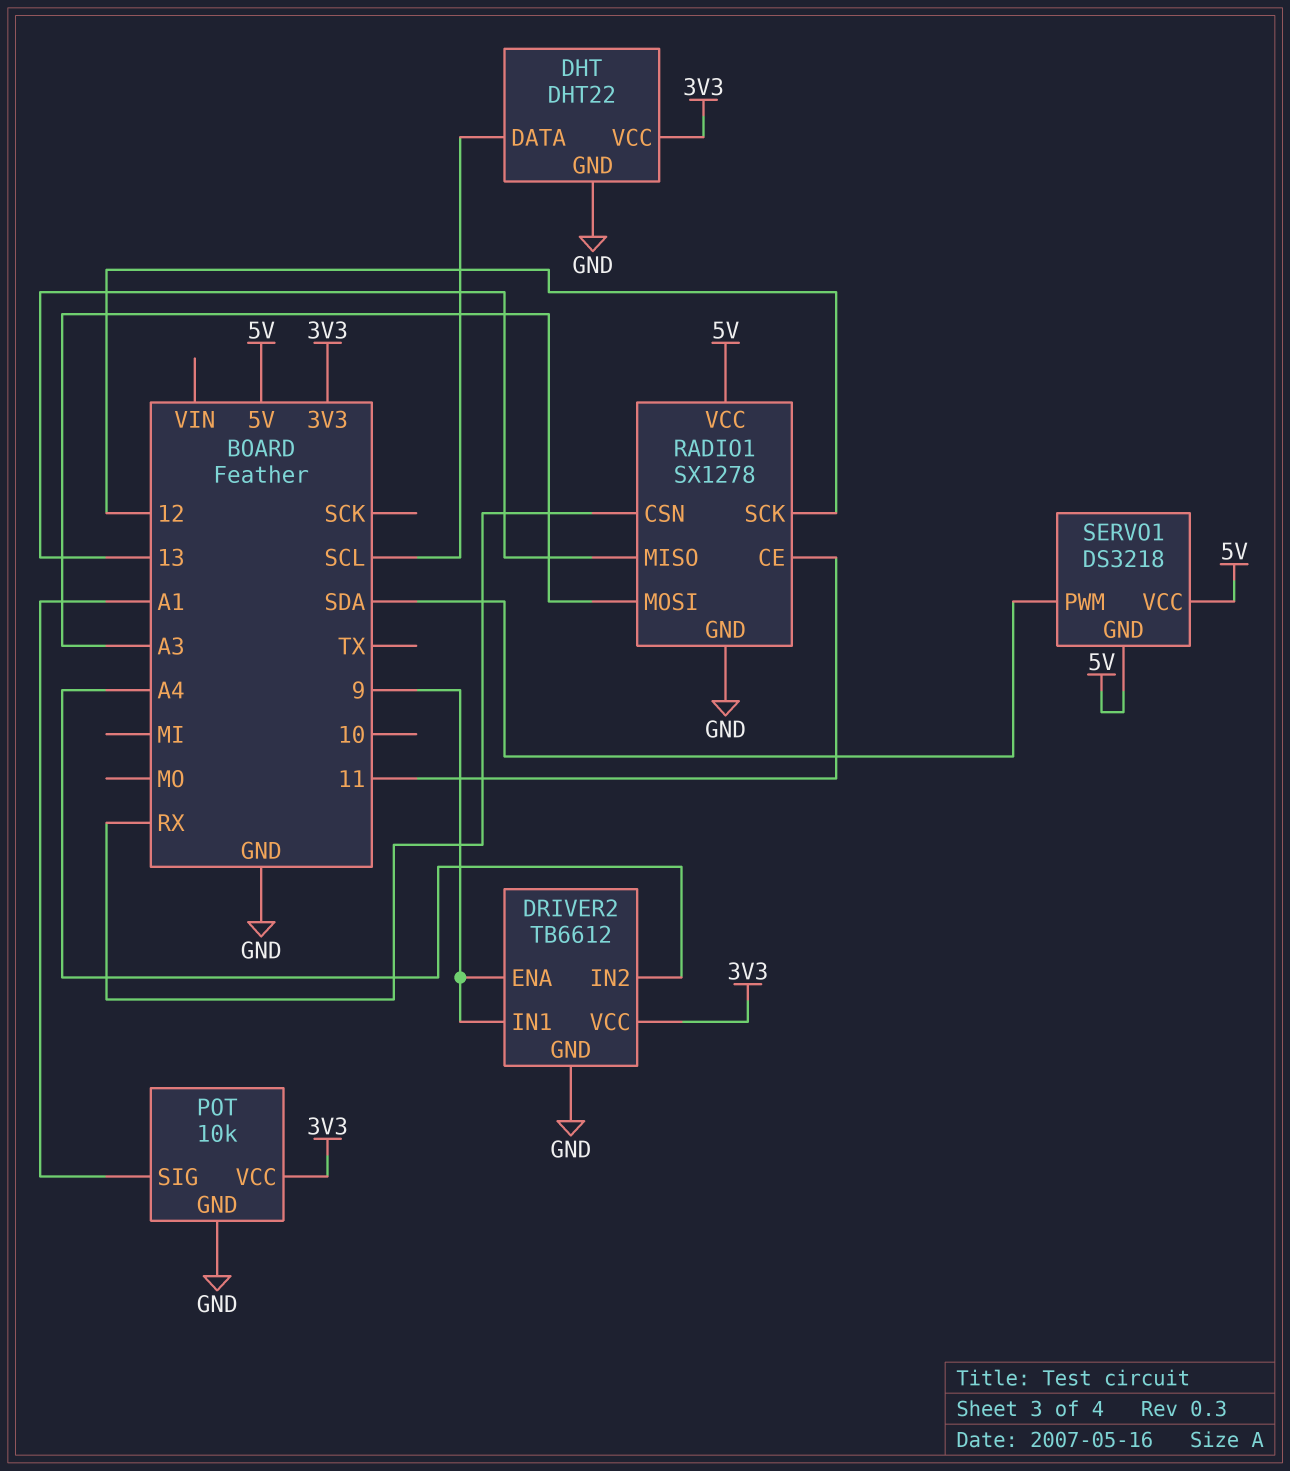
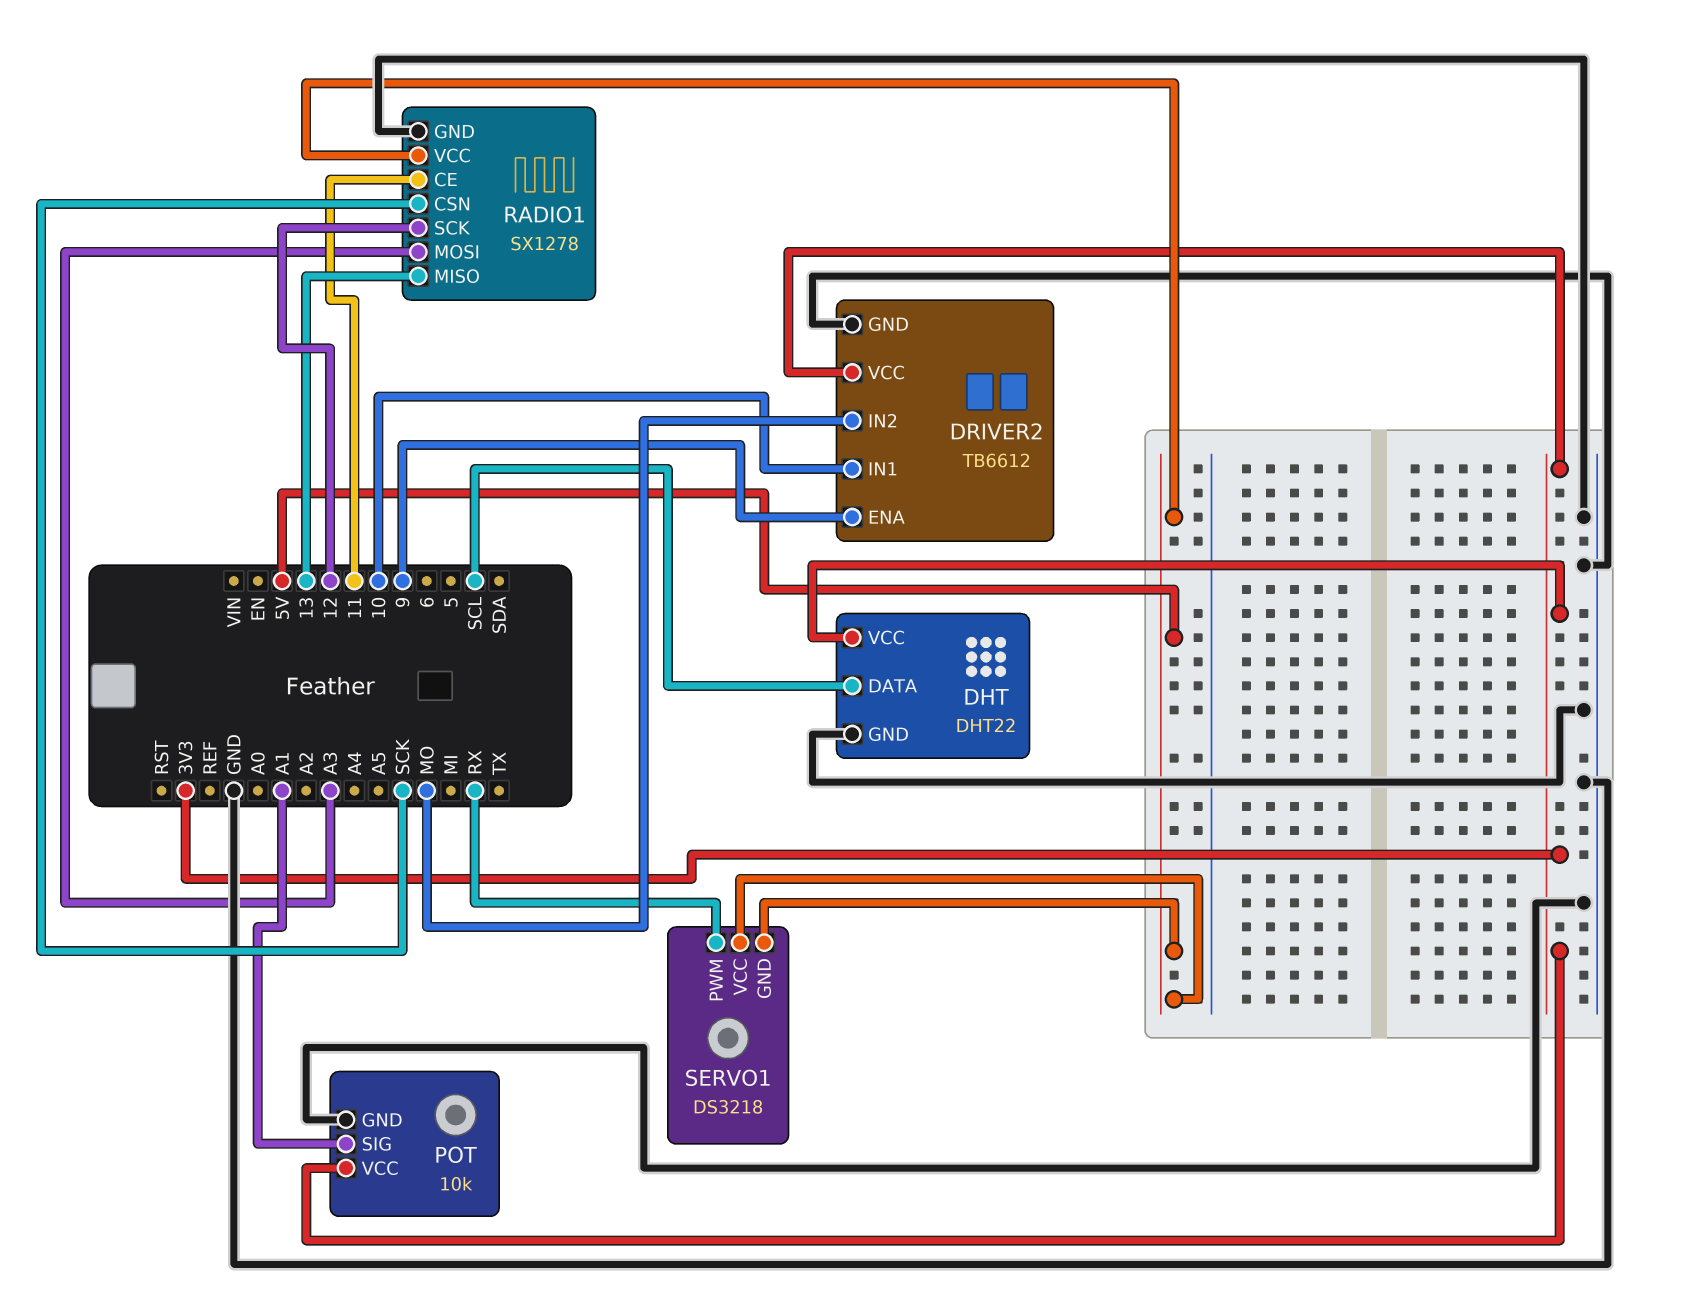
DRIVER2 pin IN1: 9 -> 10
DRIVER2 pin IN2: A4 -> MO
RADIO1 pin CSN: RX -> SCK
SERVO1 pin PWM: SDA -> RX

